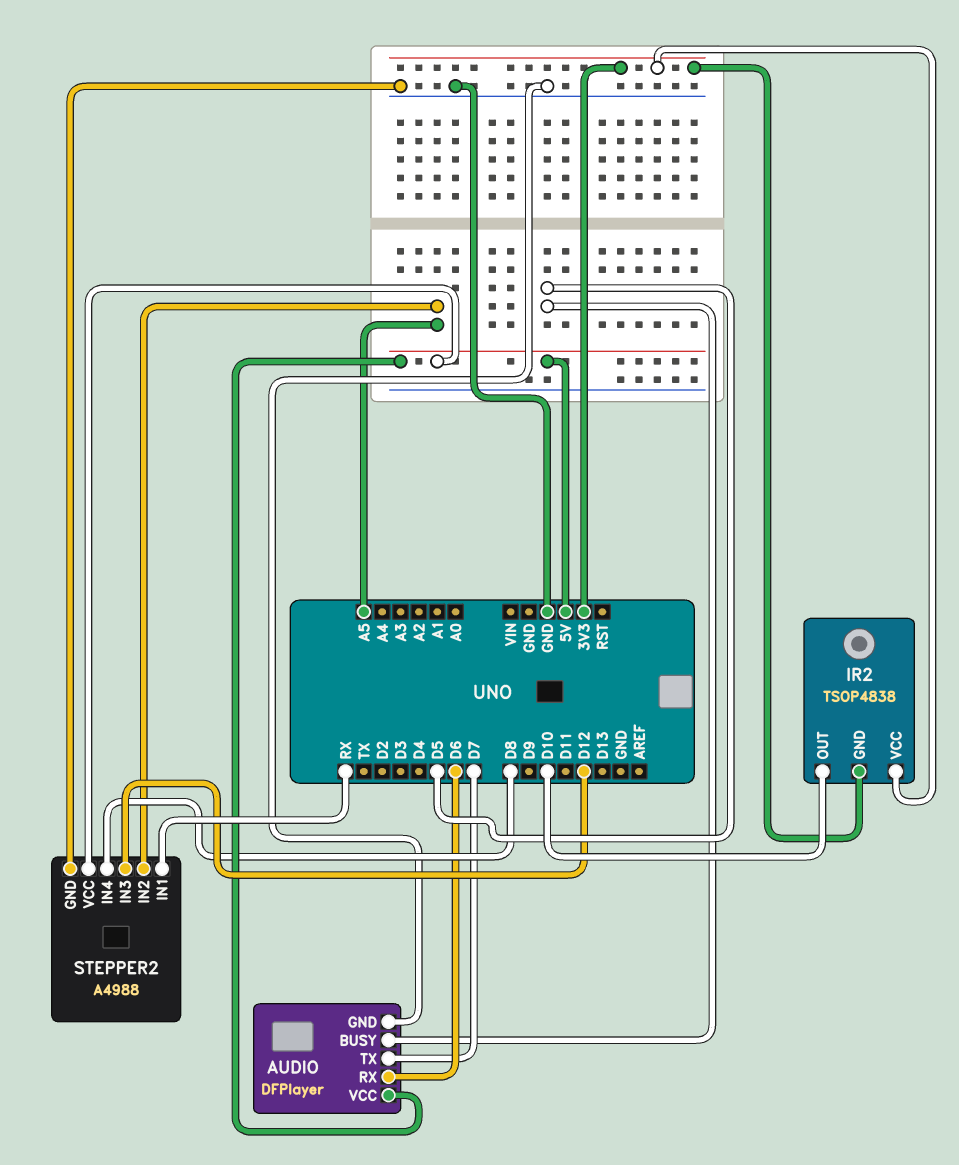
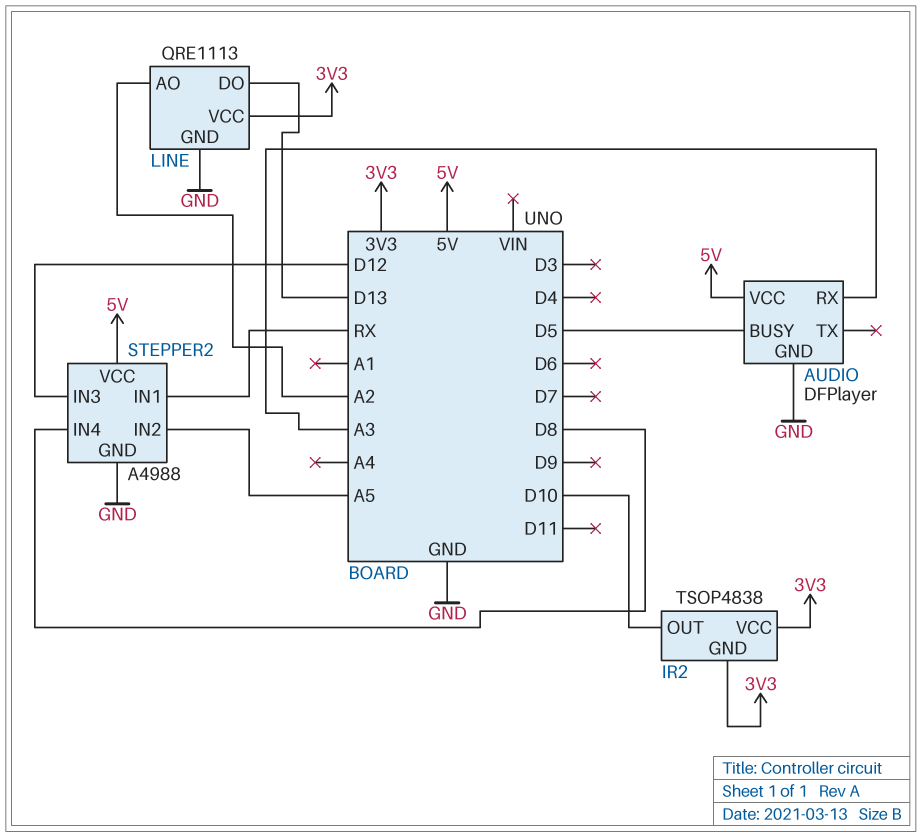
AUDIO pin RX: D6 -> A3
AUDIO pin TX: D7 -> none
LINE: none -> QRE1113
LINE pin AO: none -> A2
LINE pin DO: none -> D13
LINE pin GND: none -> GND
LINE pin VCC: none -> 3V3

